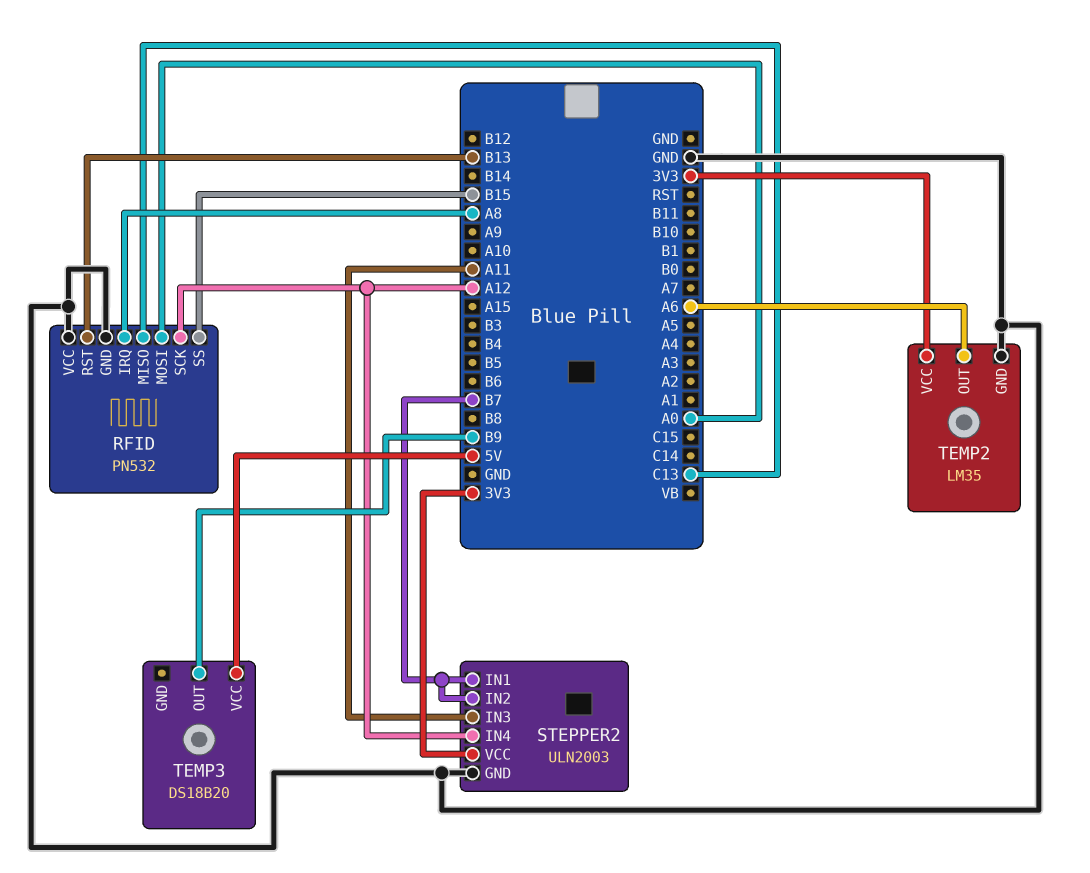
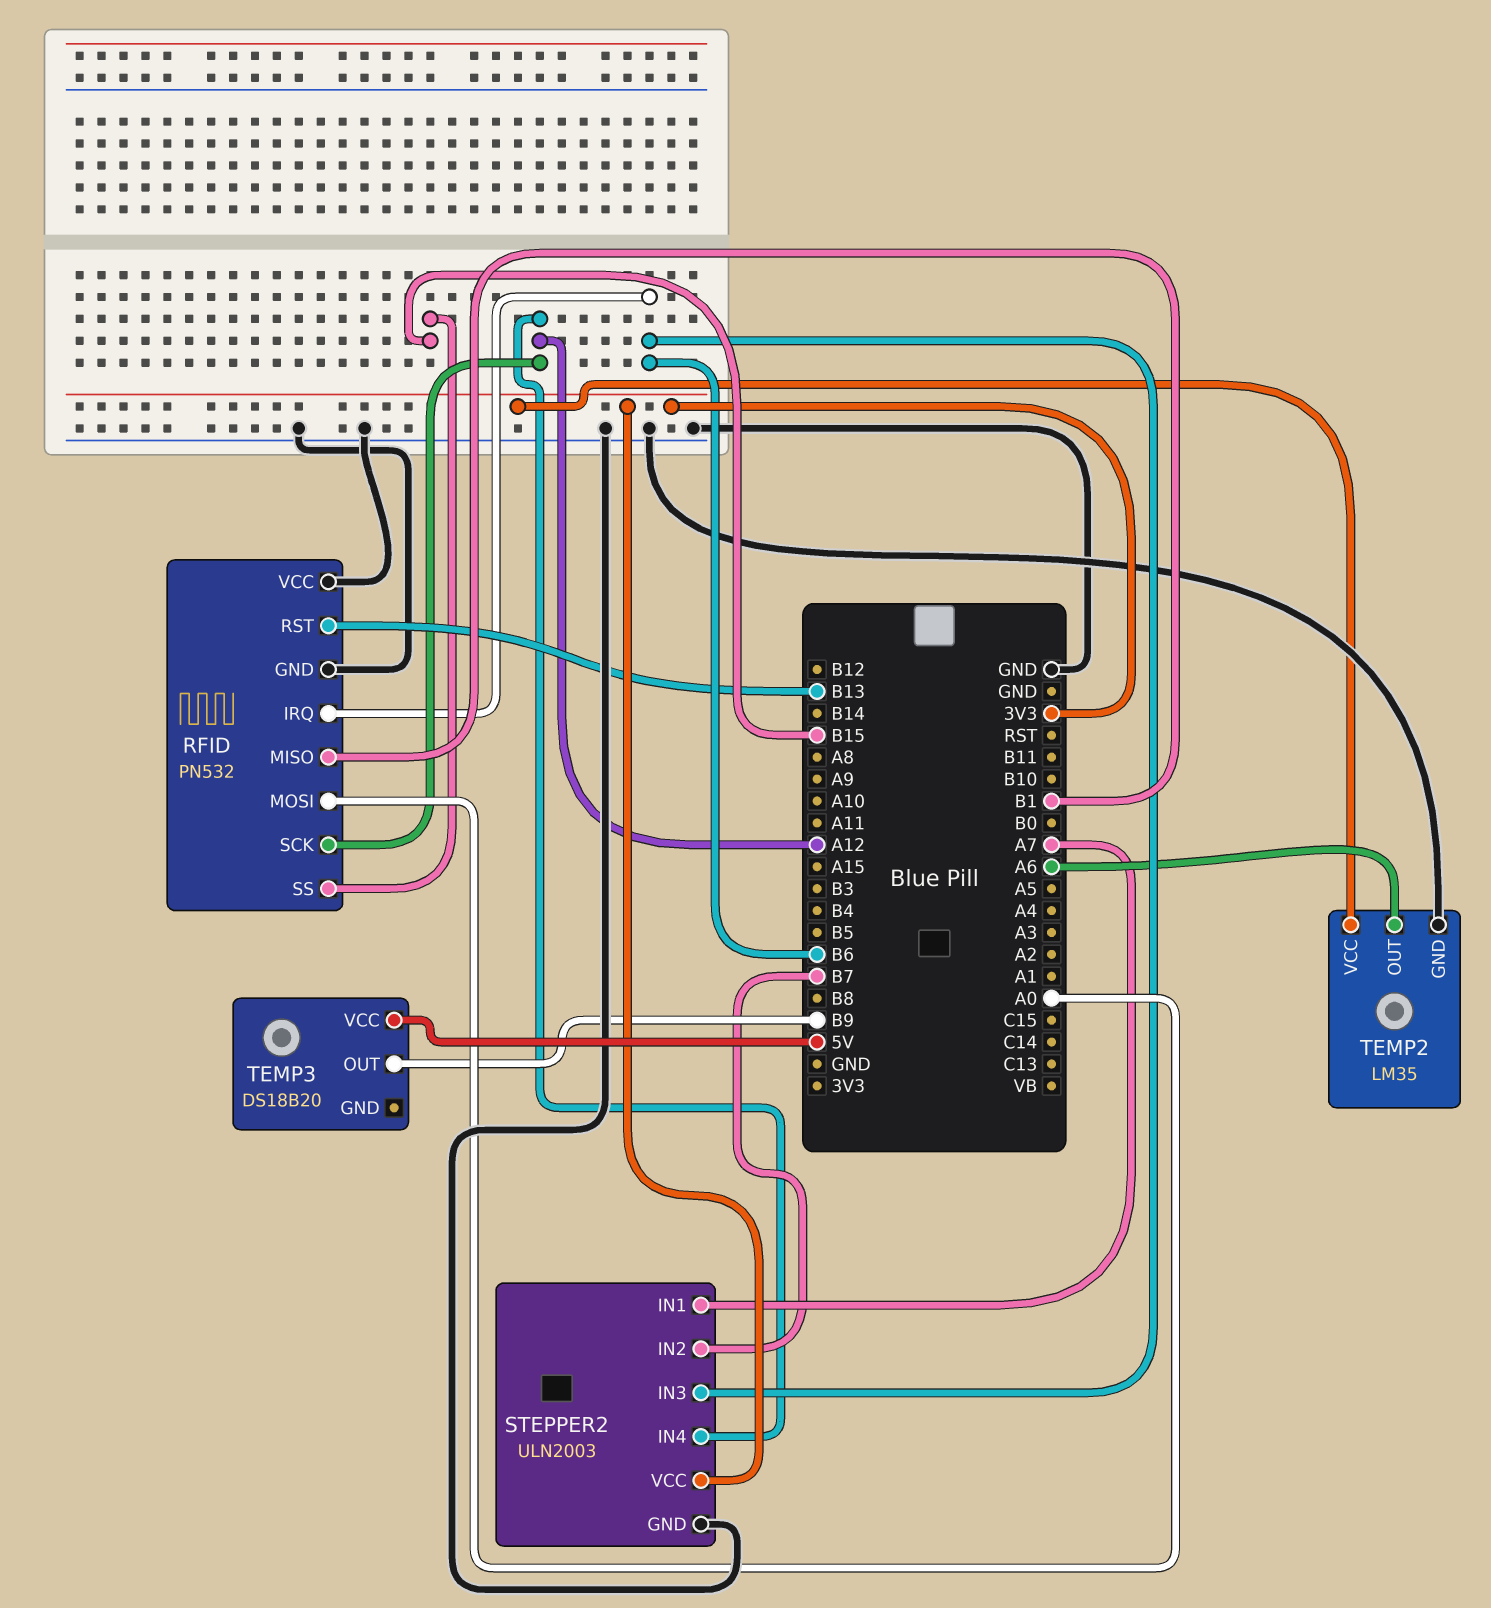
RFID pin IRQ: A8 -> B6
RFID pin MISO: C13 -> B1
STEPPER2 pin IN1: B7 -> A7
STEPPER2 pin IN3: A11 -> B6

